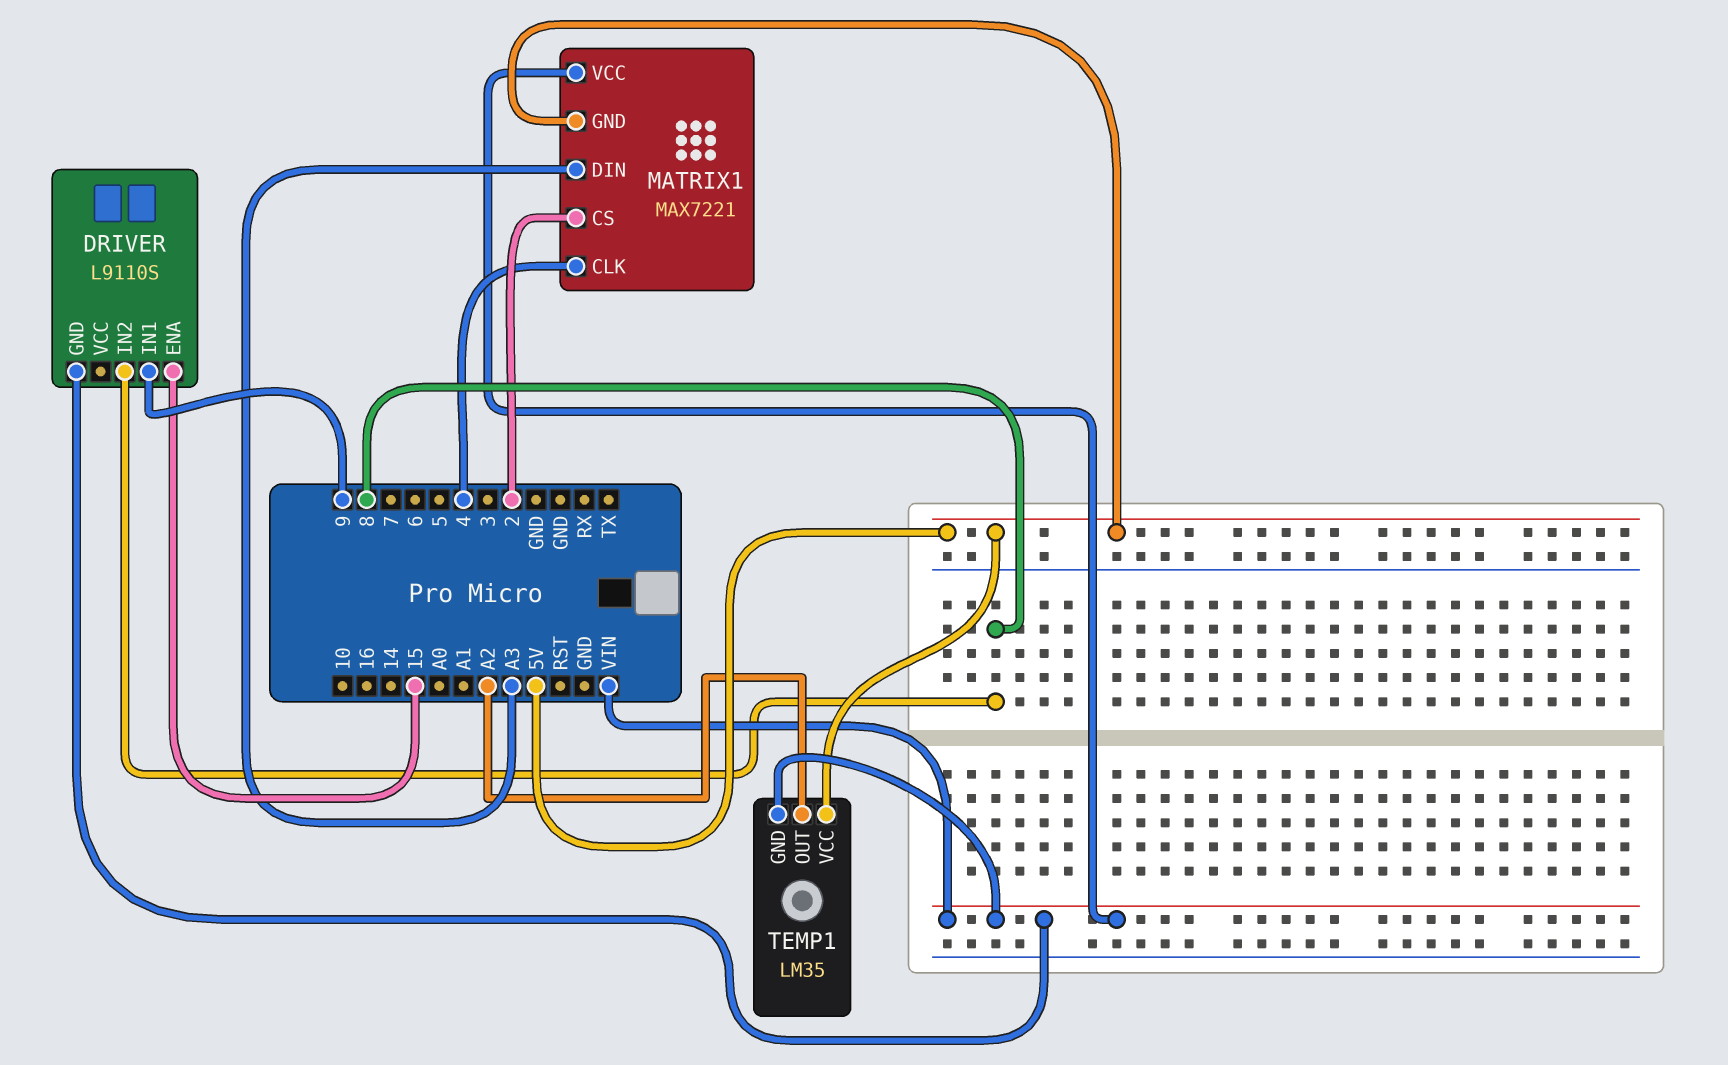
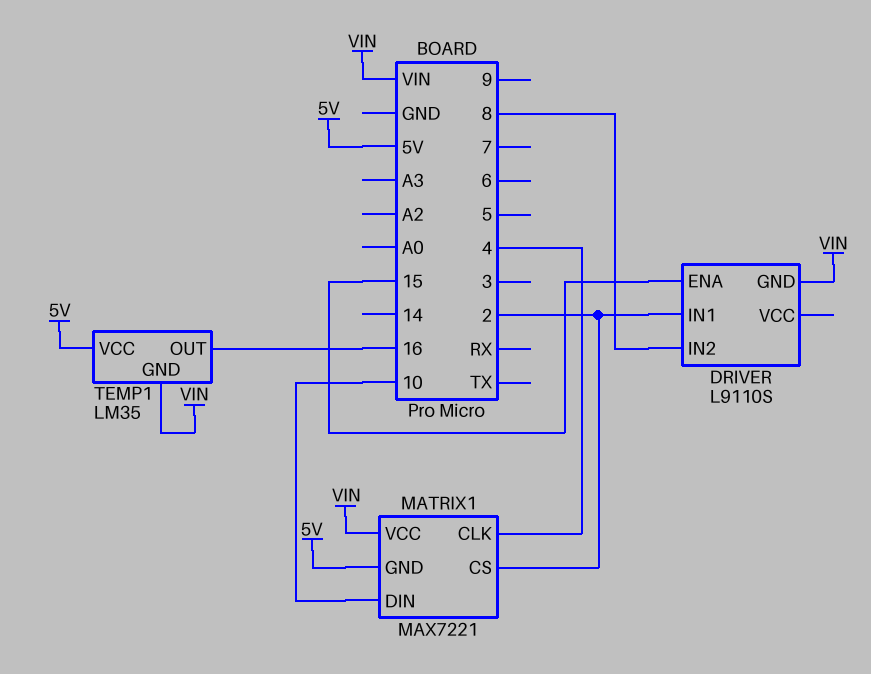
DRIVER pin IN1: 9 -> 2
MATRIX1 pin DIN: A3 -> 10
TEMP1 pin OUT: A2 -> 16

